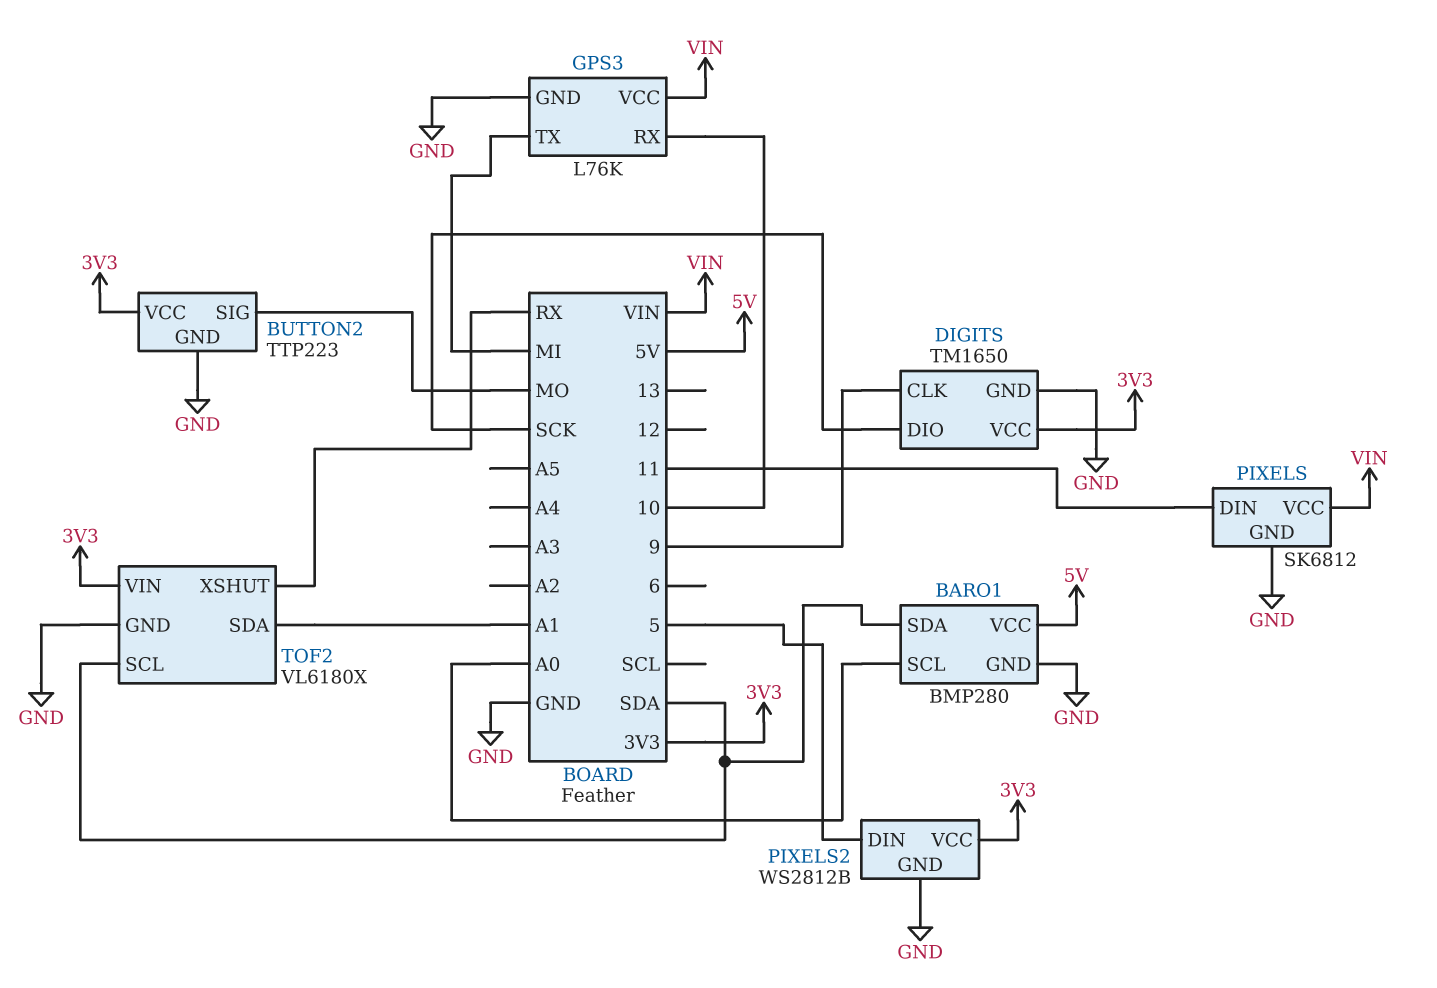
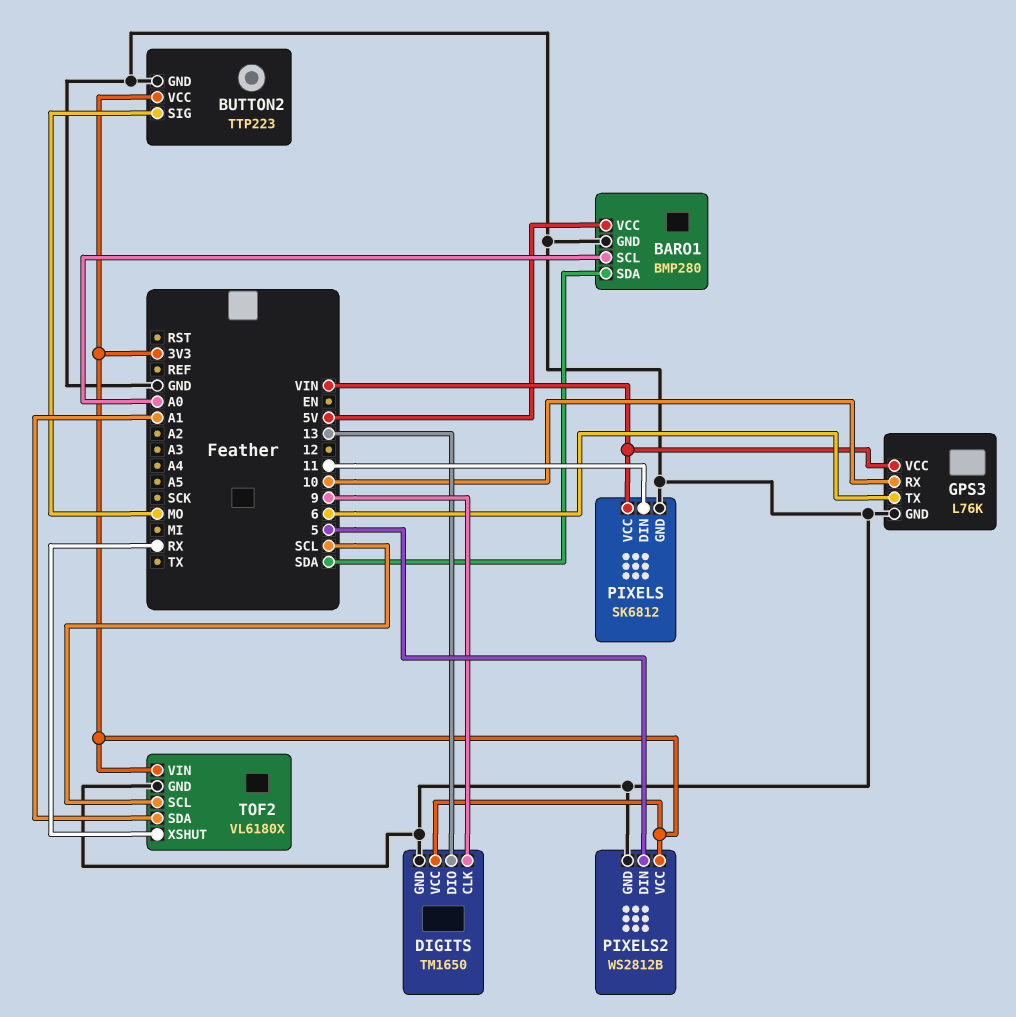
DIGITS pin DIO: SCK -> 13
GPS3 pin TX: MI -> 6
TOF2 pin SCL: SDA -> SCL

